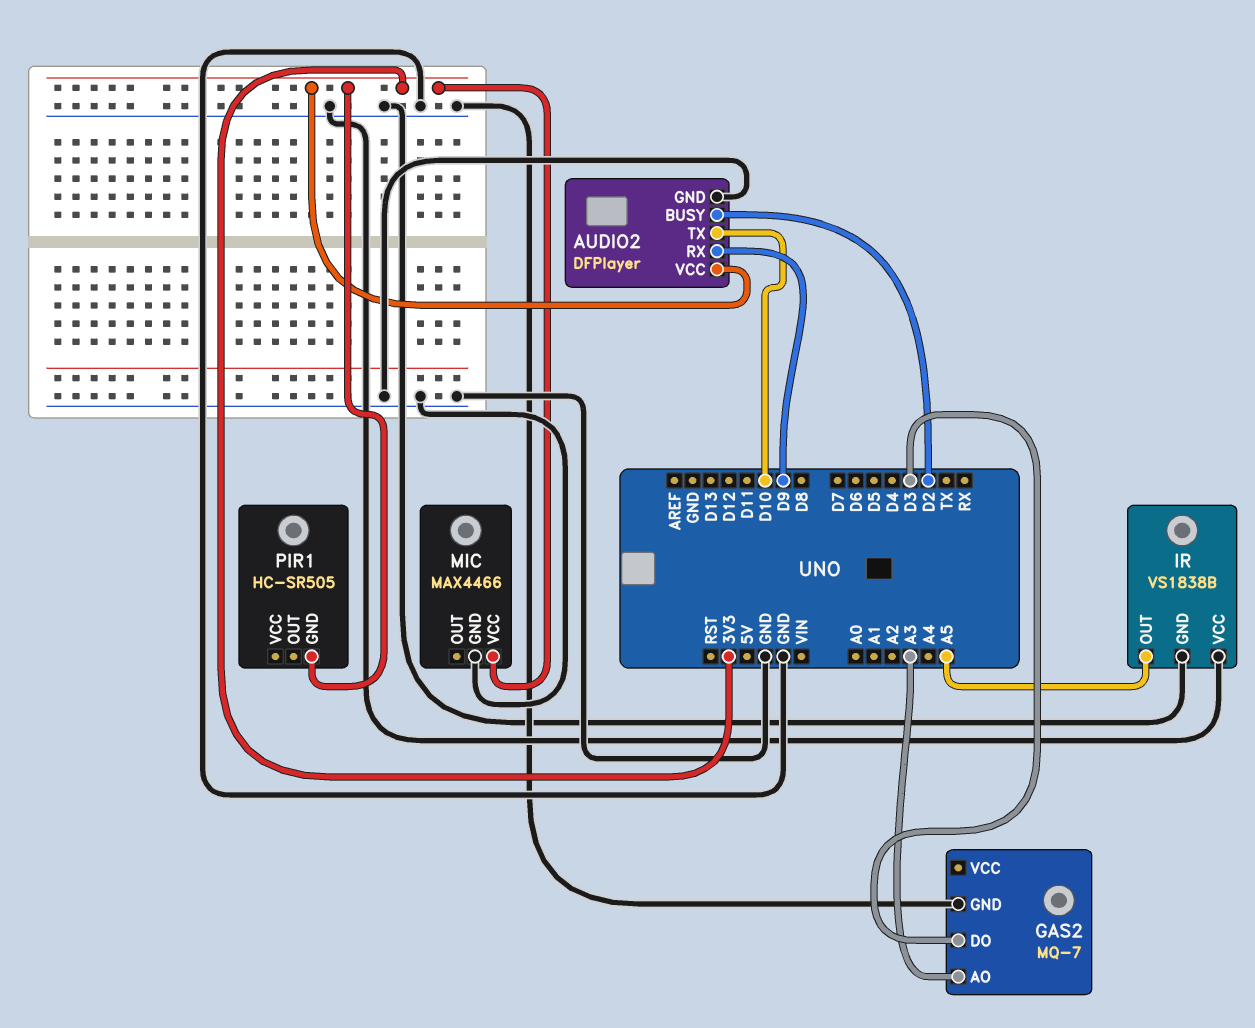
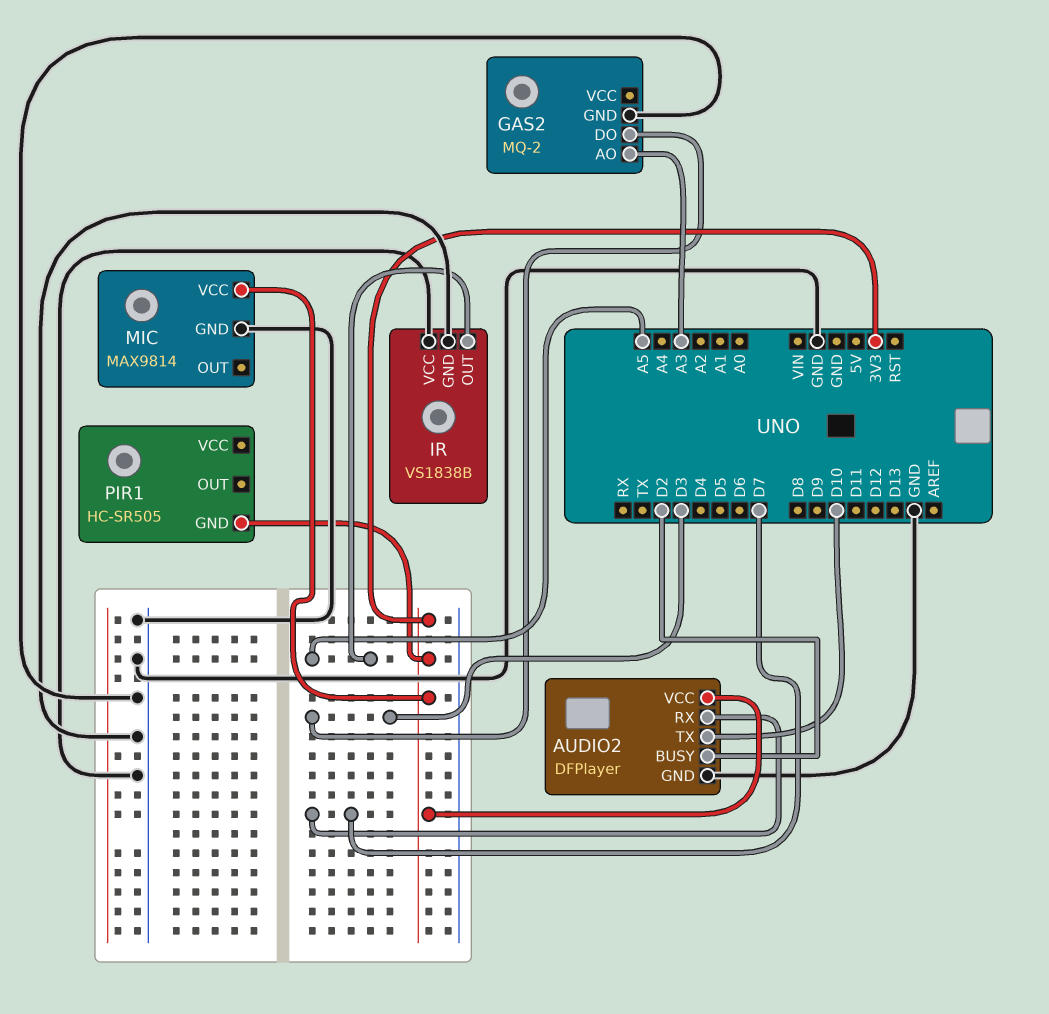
AUDIO2 pin RX: D9 -> D7
GAS2: MQ-7 -> MQ-2
MIC: MAX4466 -> MAX9814

